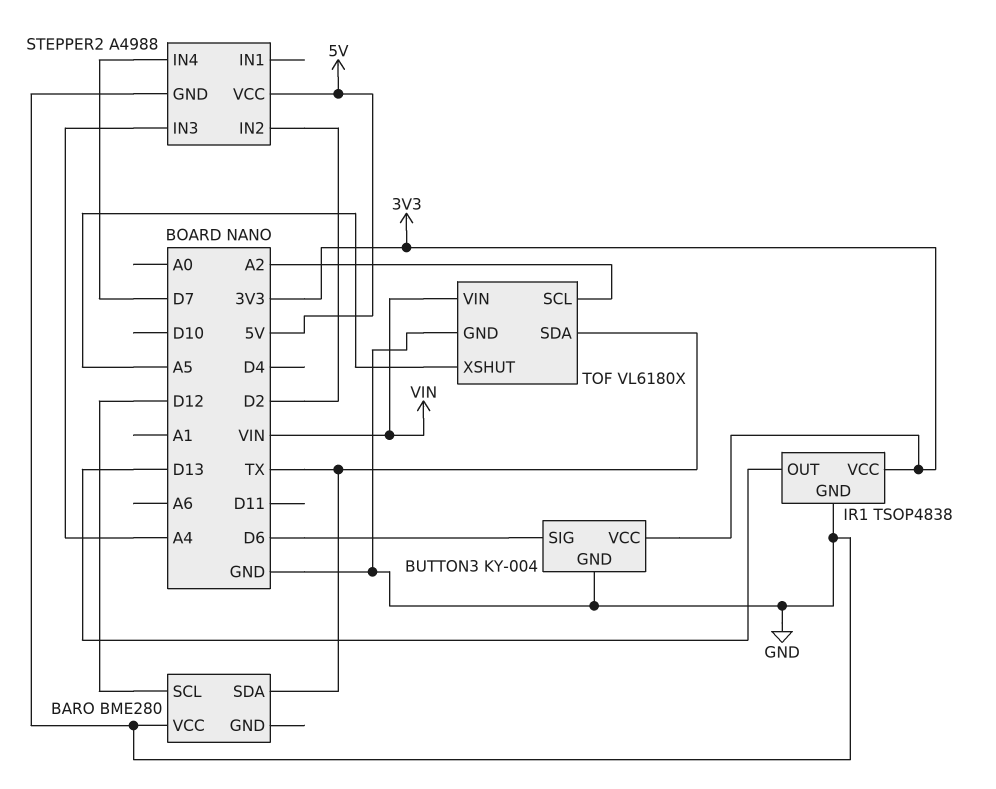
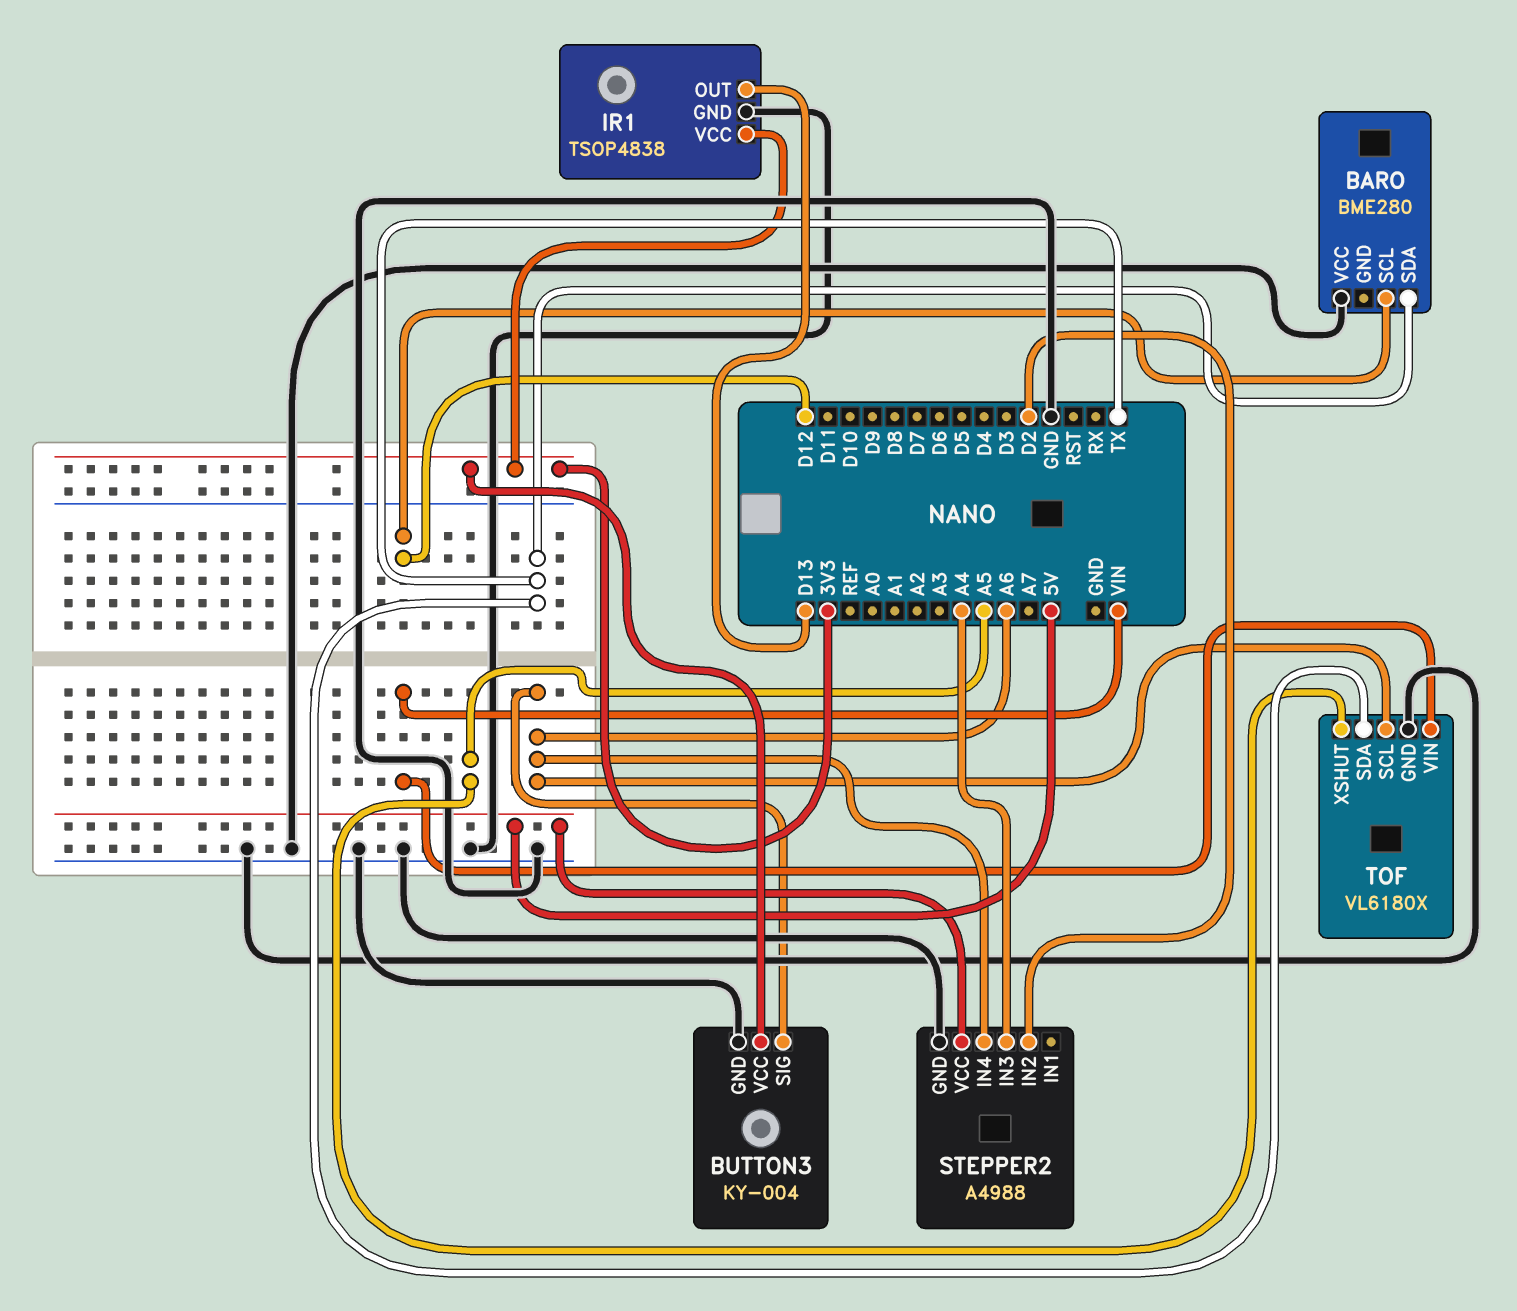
BUTTON3 pin SIG: D6 -> A6
STEPPER2 pin IN4: D7 -> A6
TOF pin SCL: A2 -> A6

